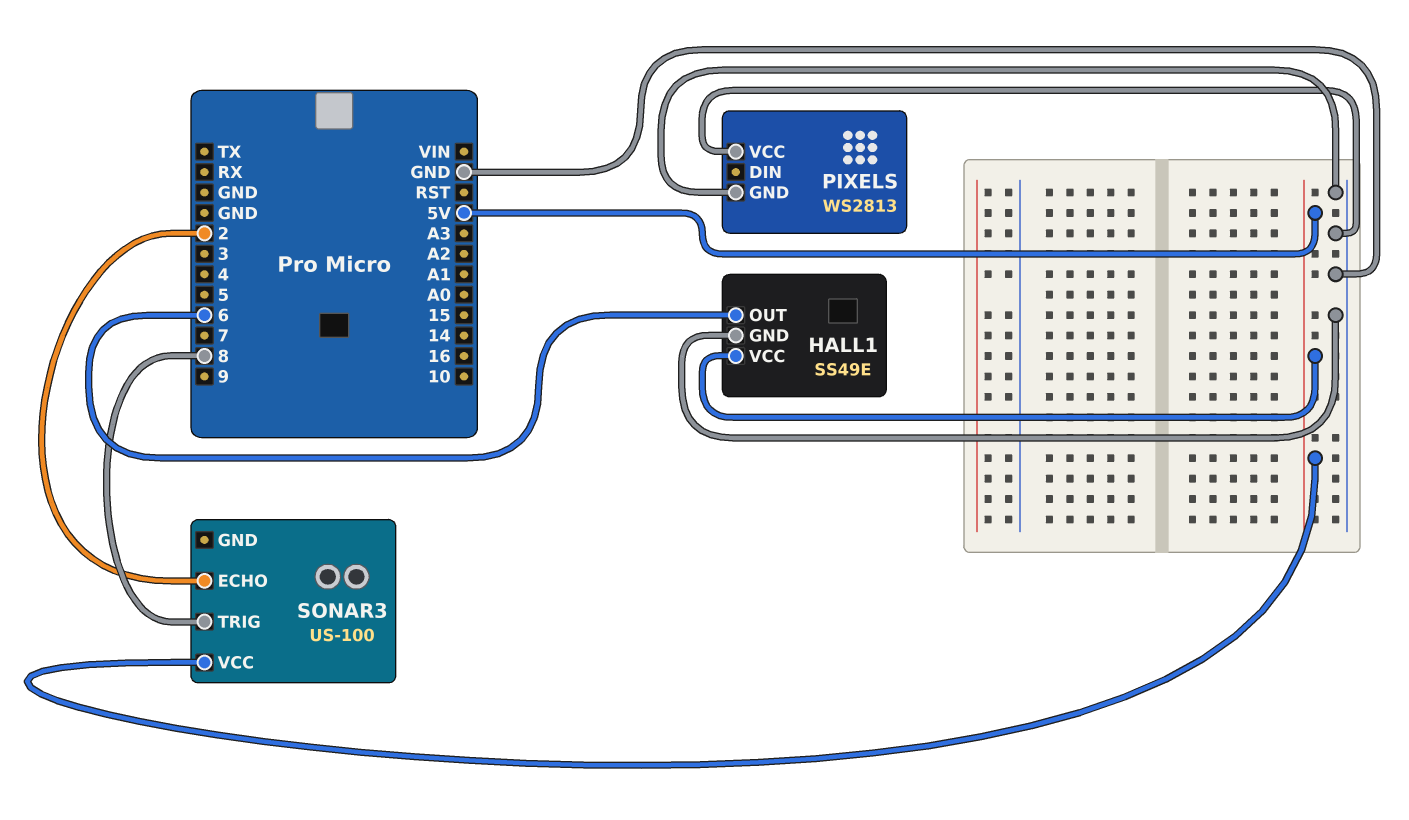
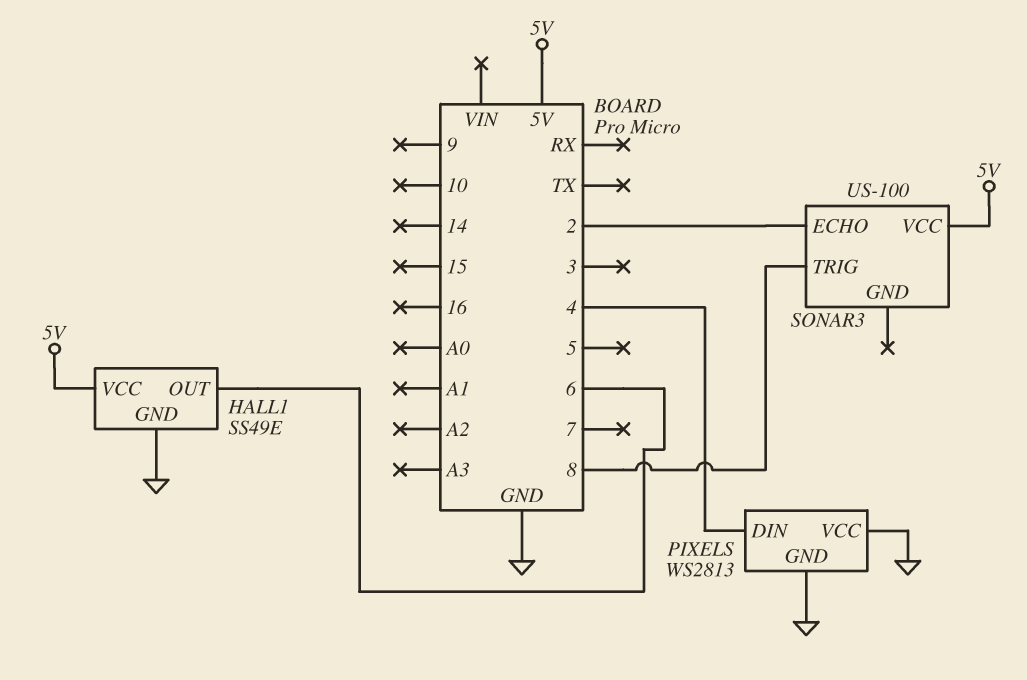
PIXELS pin DIN: none -> 4

